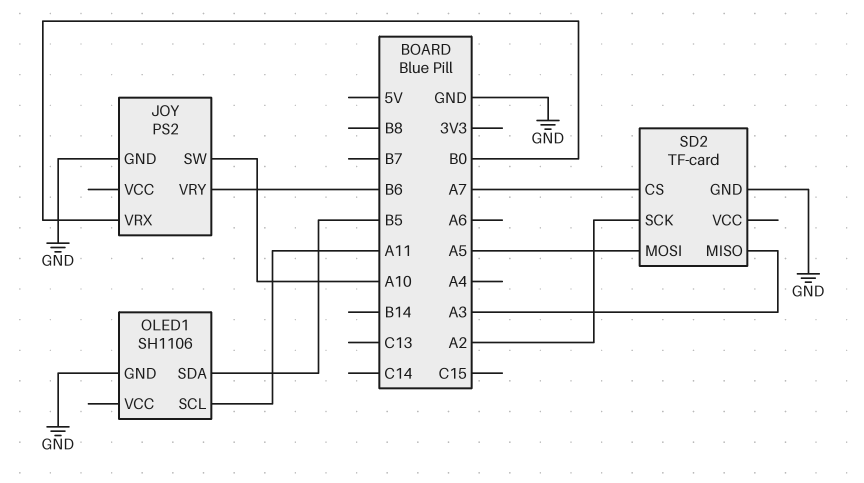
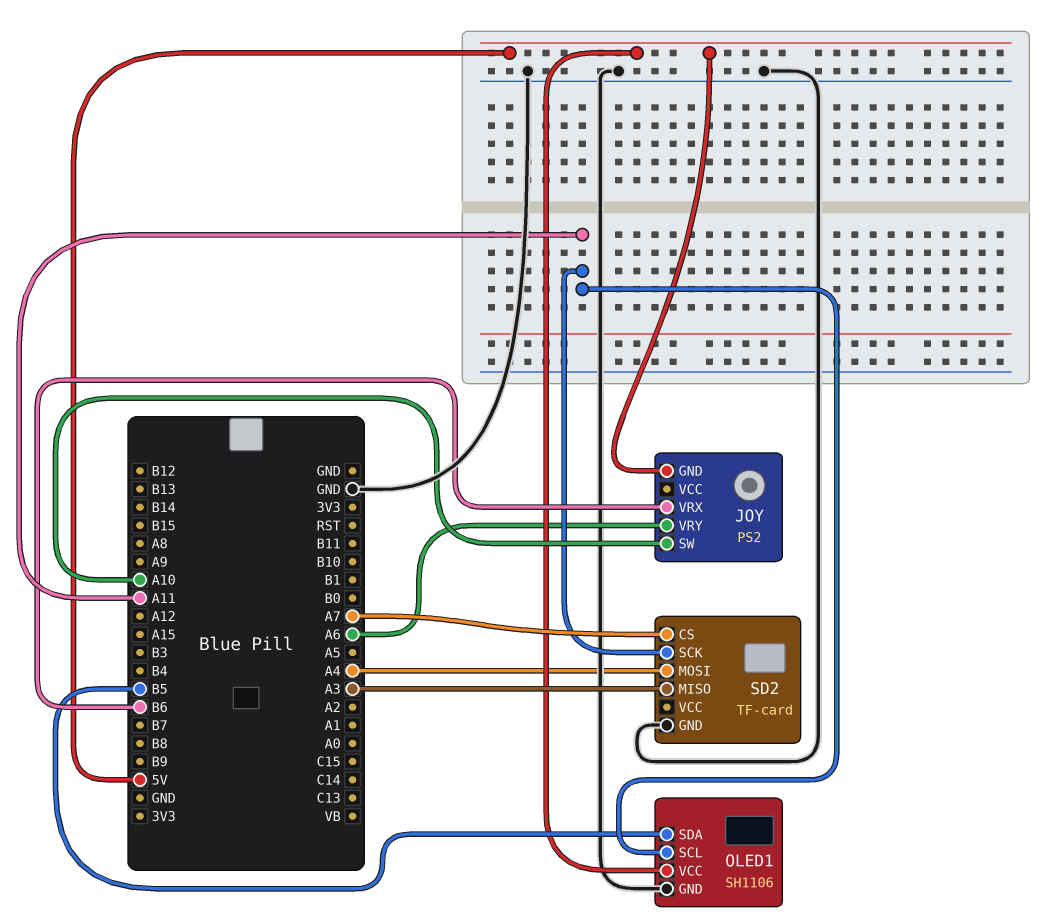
JOY pin GND: GND -> 5V
JOY pin VRX: B0 -> B6
JOY pin VRY: B6 -> A6
OLED1 pin VCC: none -> 5V
SD2 pin MOSI: A5 -> A4
SD2 pin SCK: A2 -> A11

